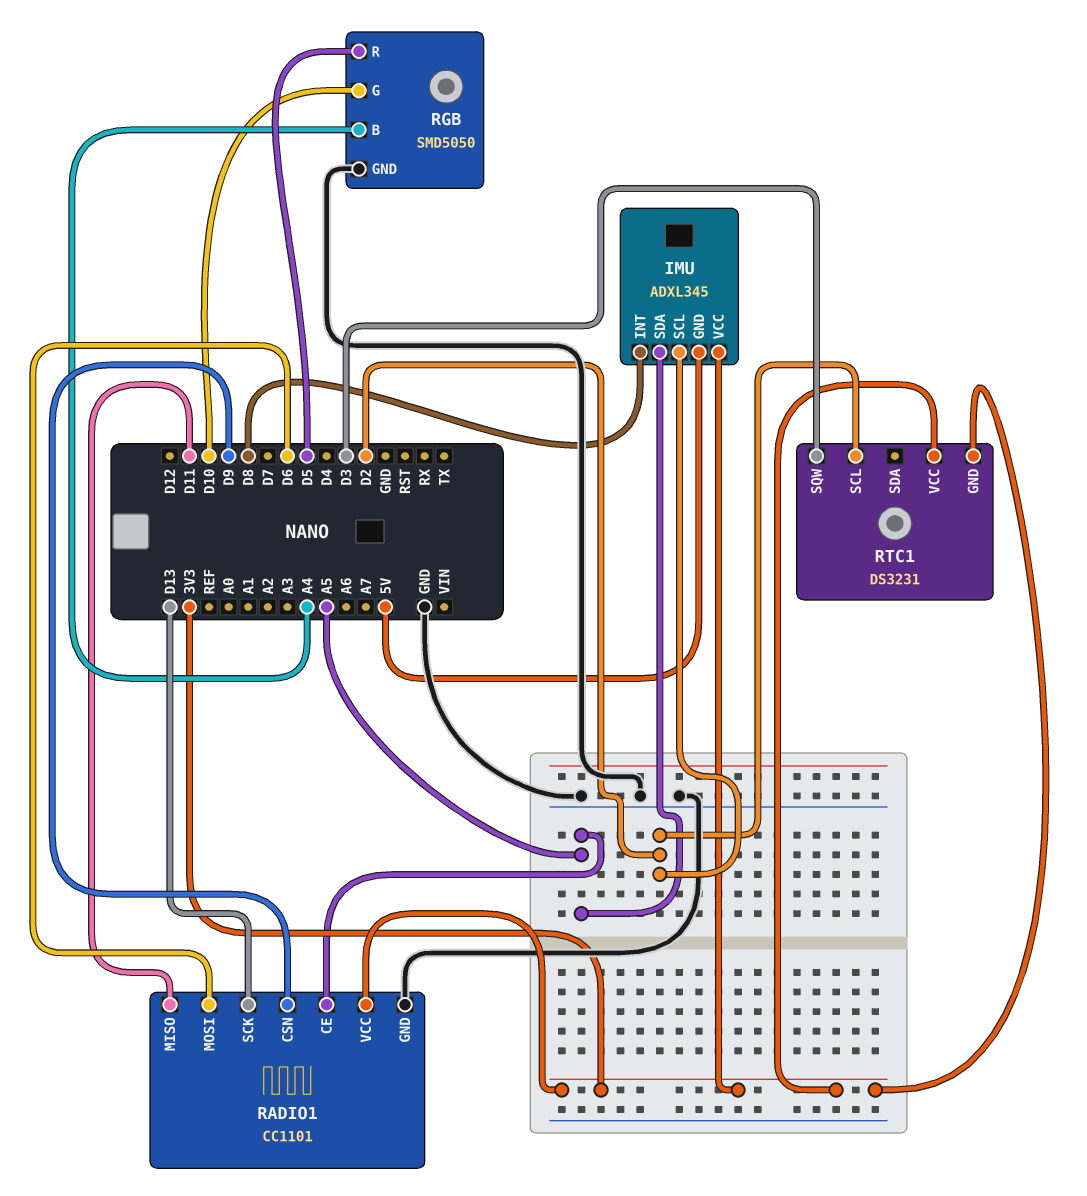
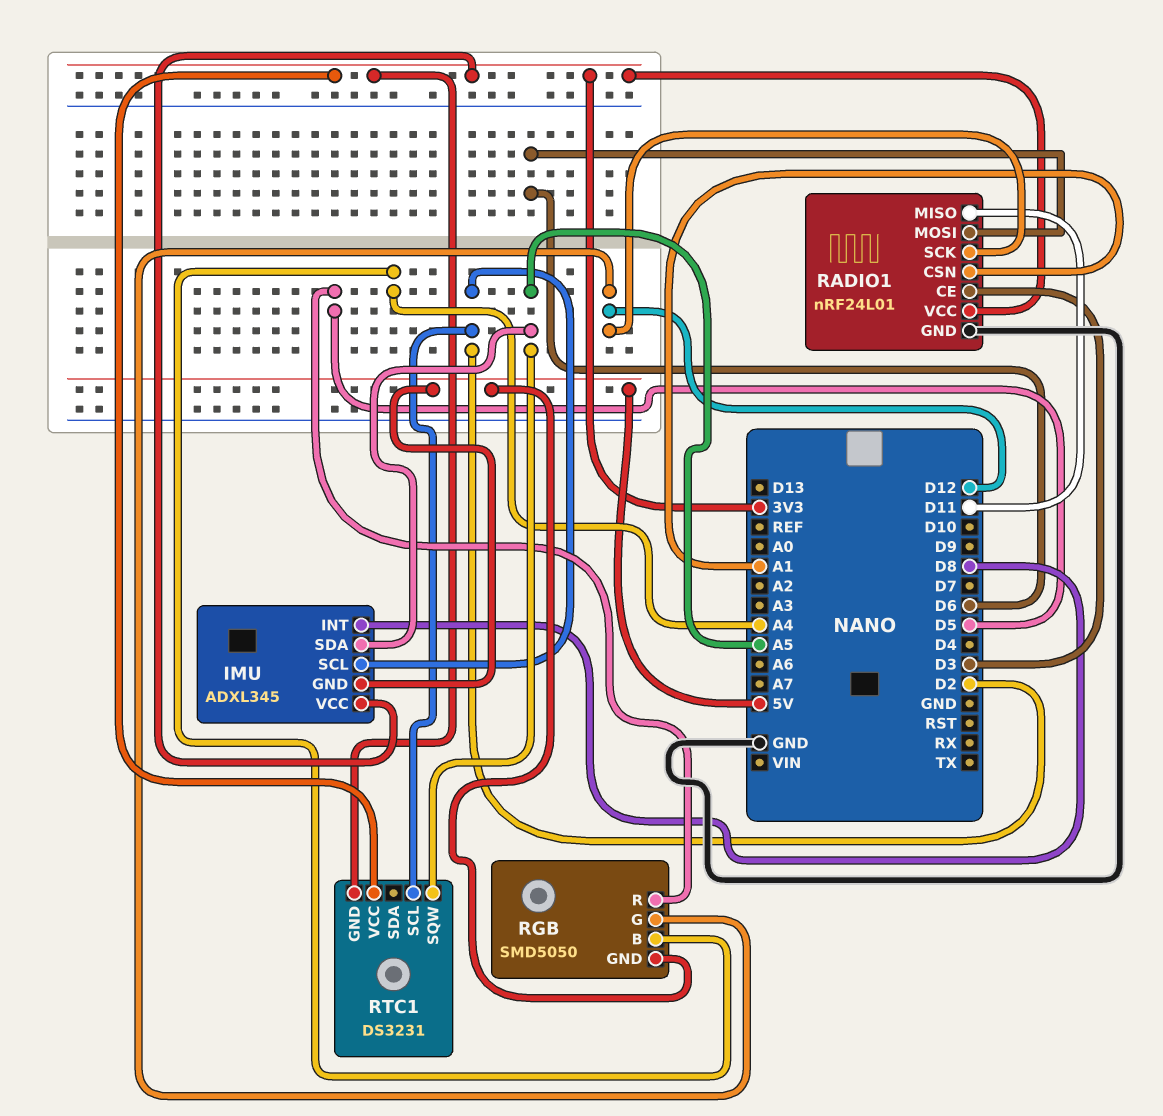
RADIO1: CC1101 -> nRF24L01
RADIO1 pin CE: A5 -> D3
RADIO1 pin CSN: D9 -> A1
RADIO1 pin SCK: D13 -> D12
RGB pin G: D10 -> D12
RGB pin GND: GND -> 5V
RTC1 pin SQW: D3 -> A5

